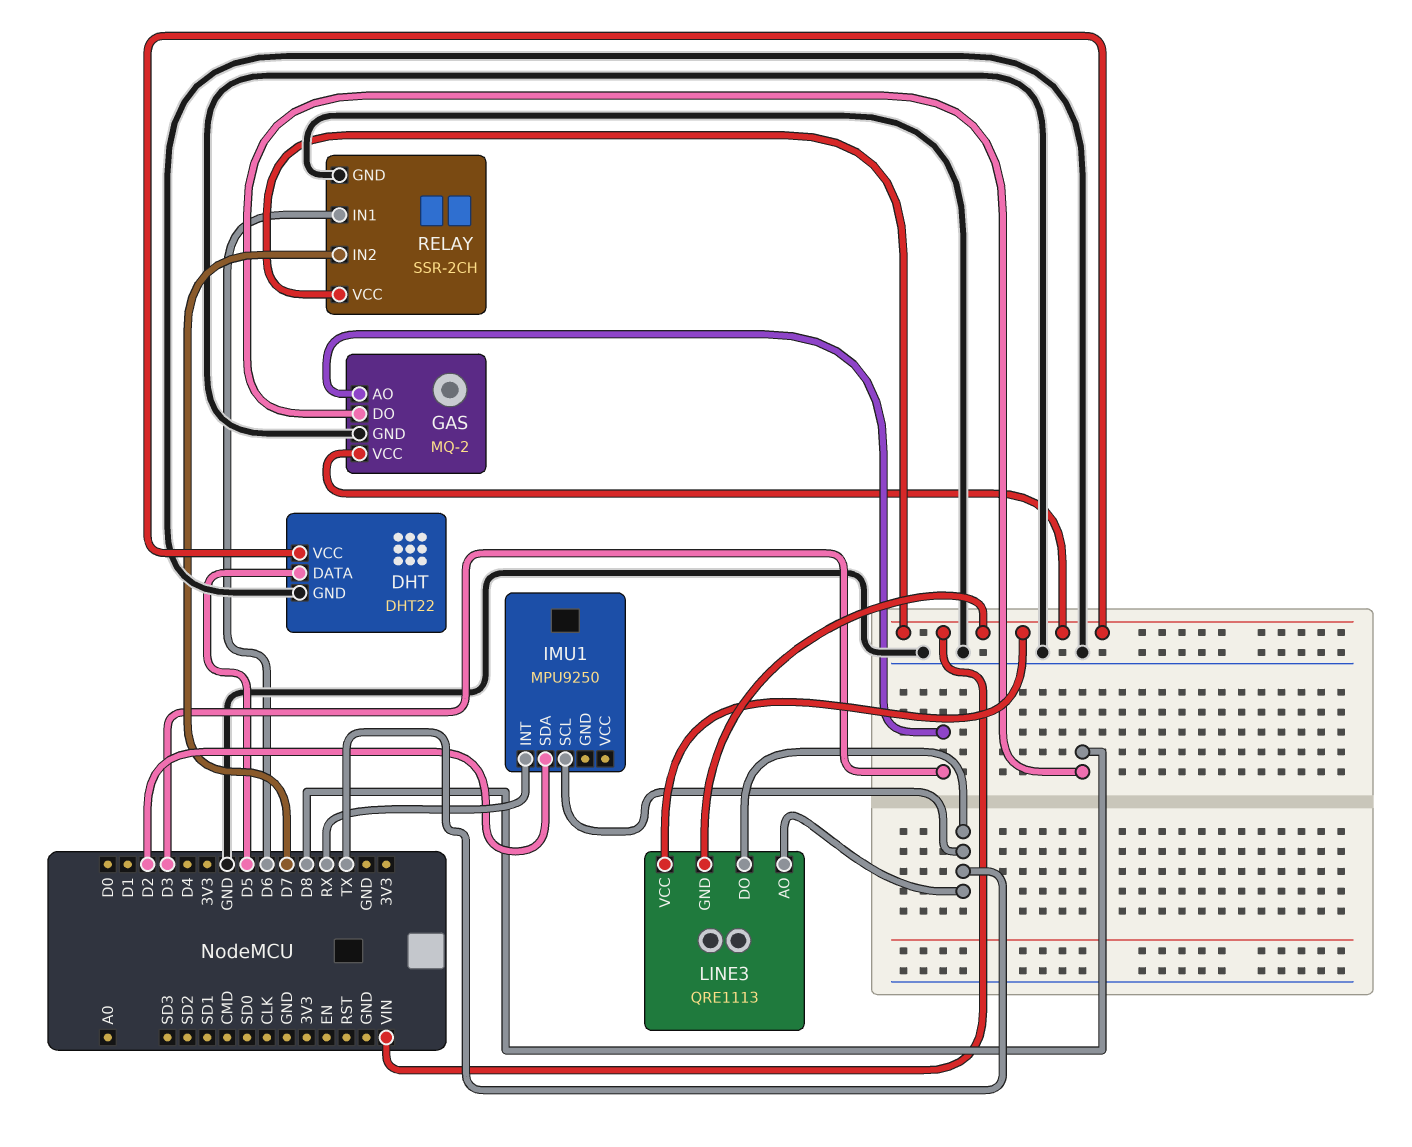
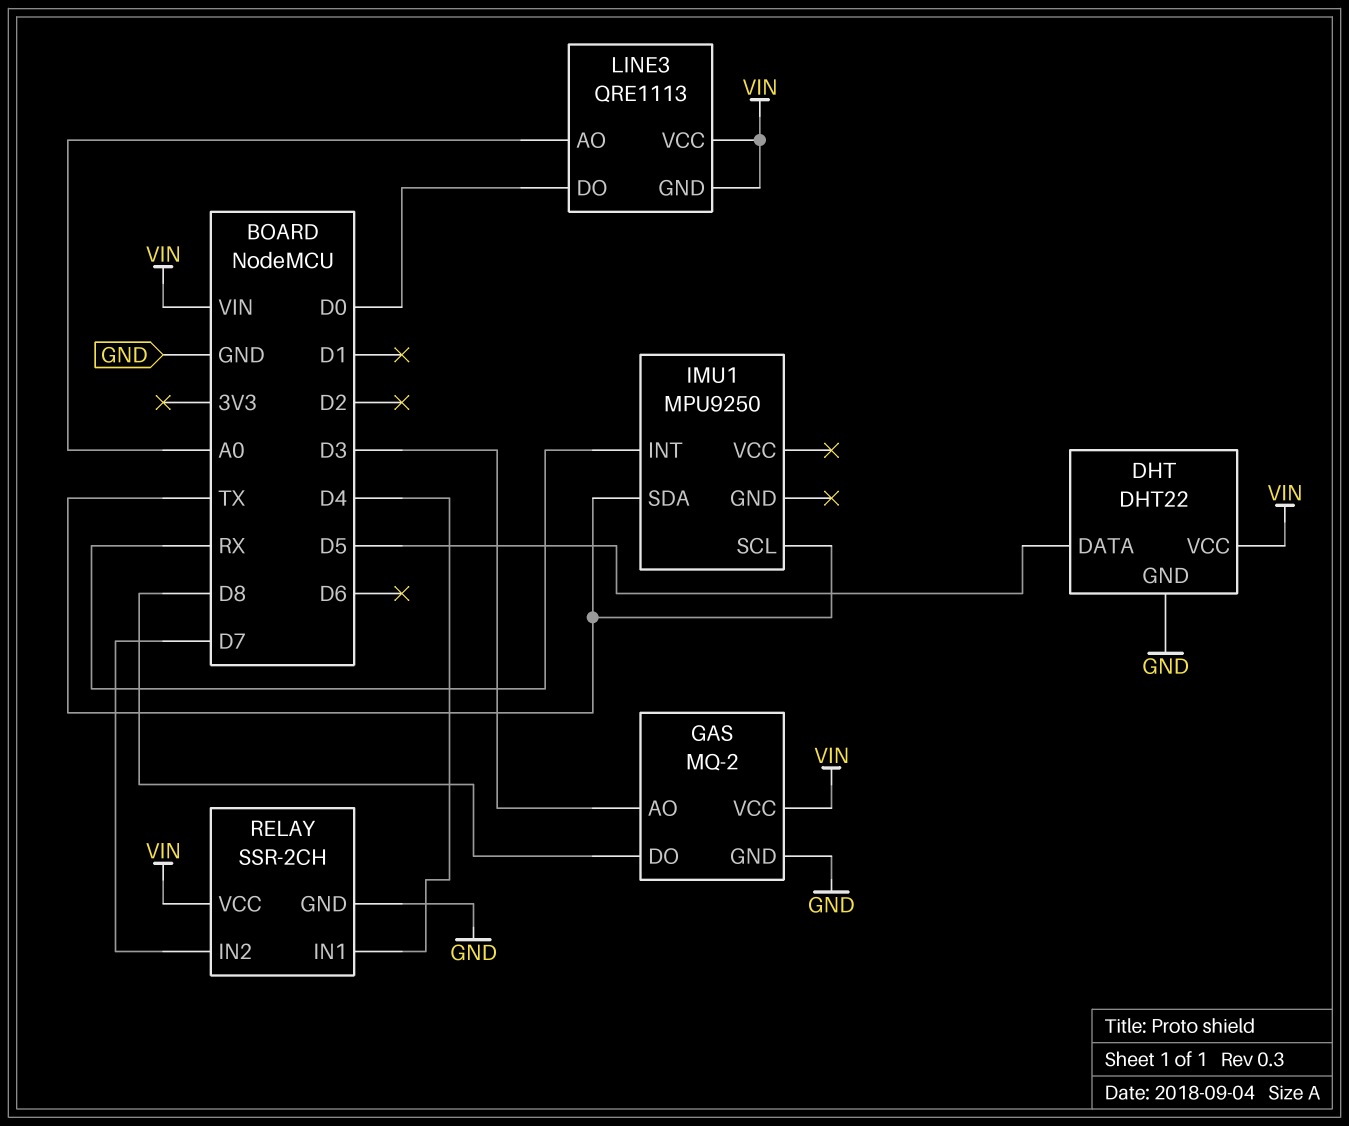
IMU1 pin SDA: D2 -> TX
LINE3 pin AO: TX -> A0
LINE3 pin DO: TX -> D0
RELAY pin IN1: D6 -> D4

